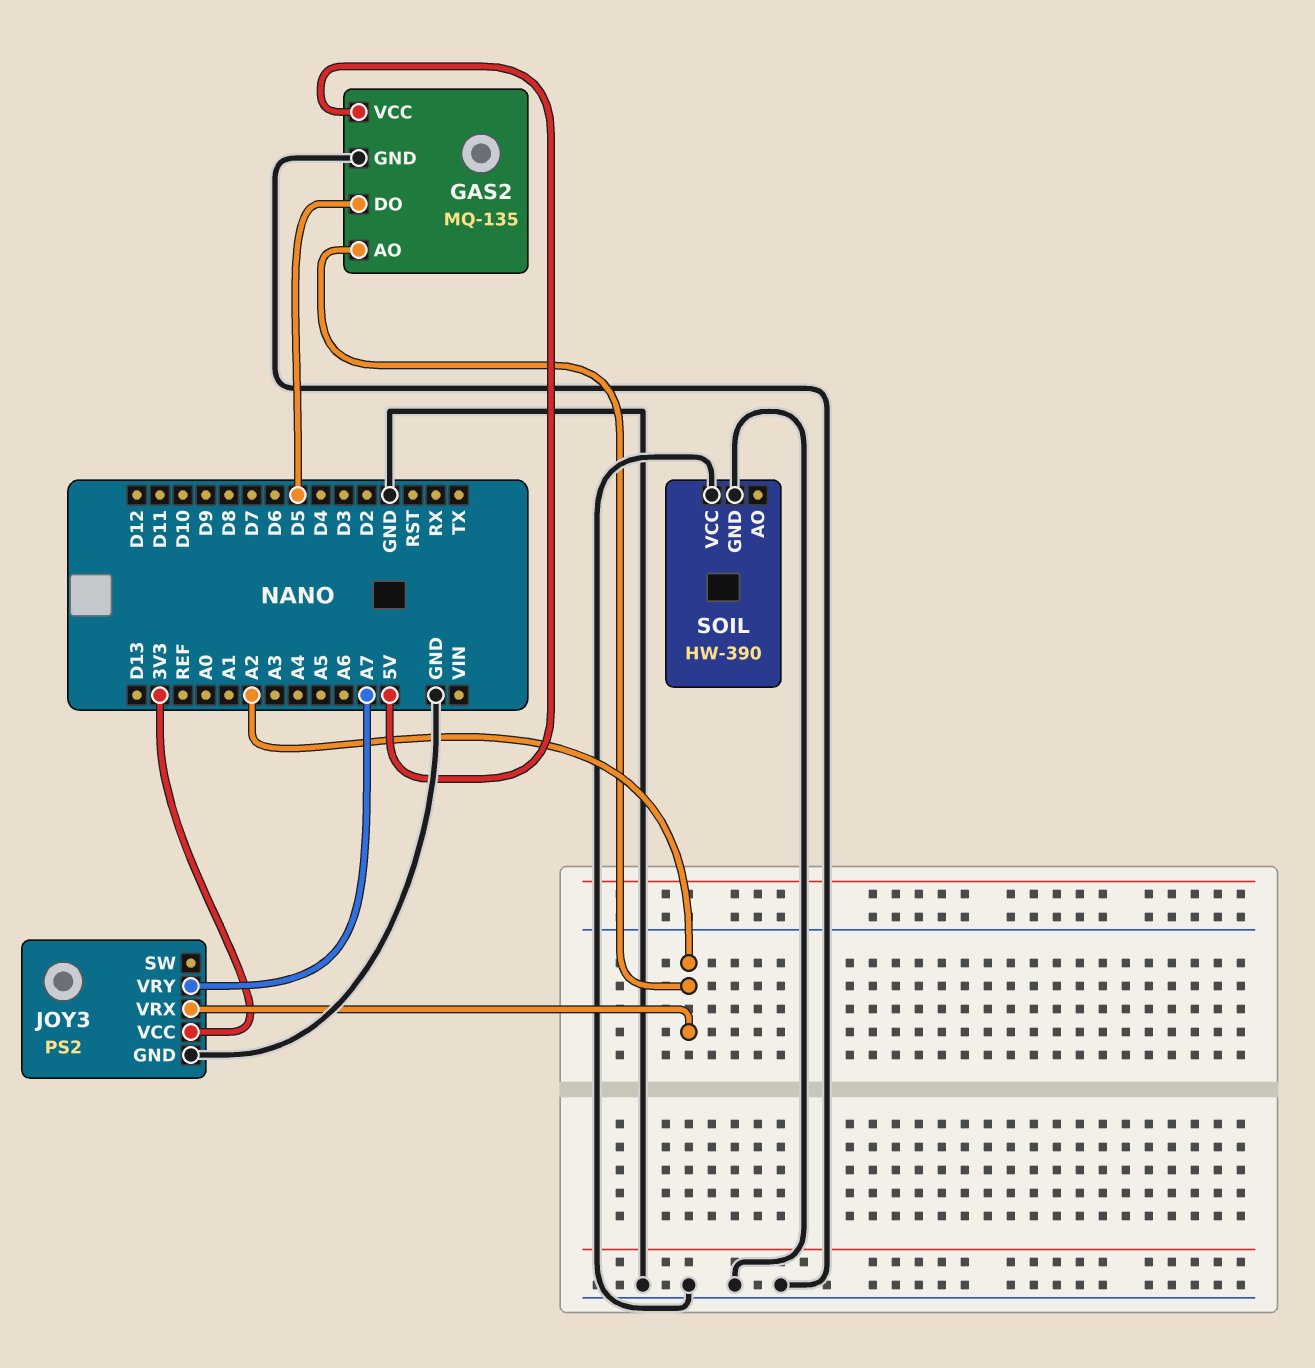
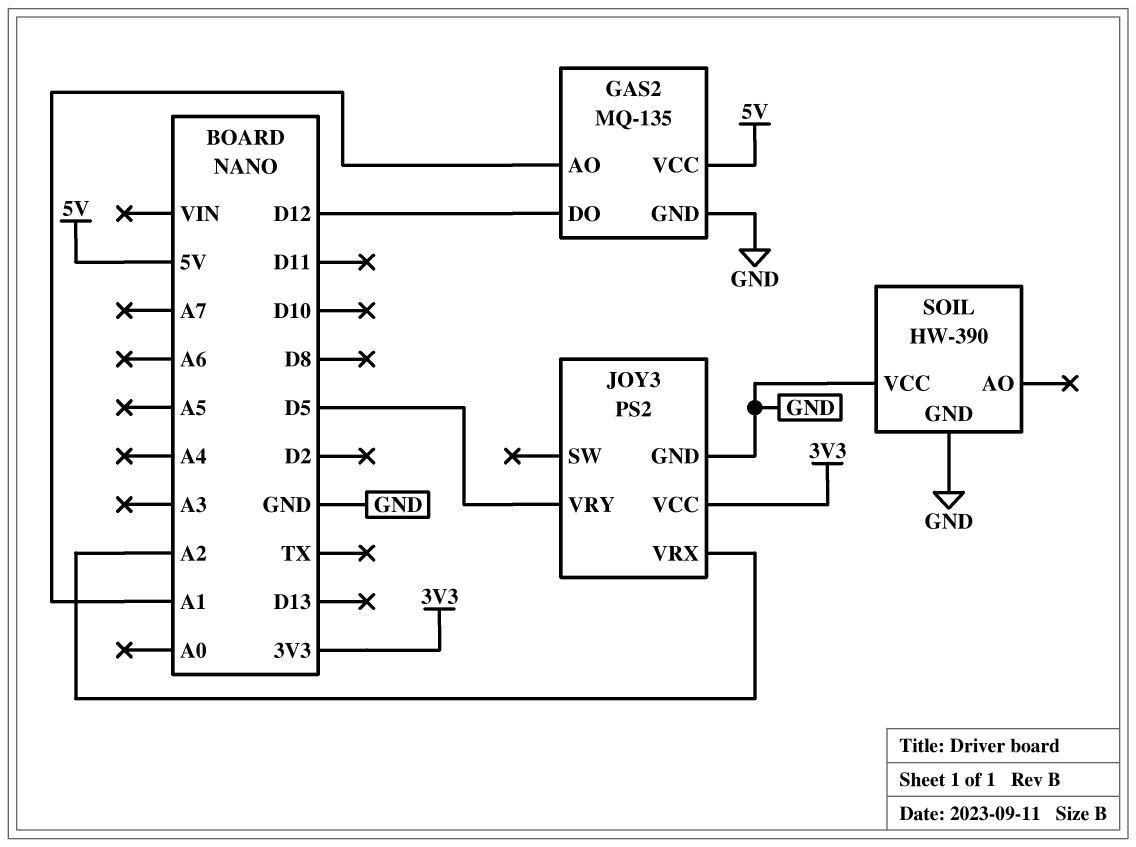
GAS2 pin AO: A2 -> A1
GAS2 pin DO: D5 -> D12
JOY3 pin VRY: A7 -> D5

